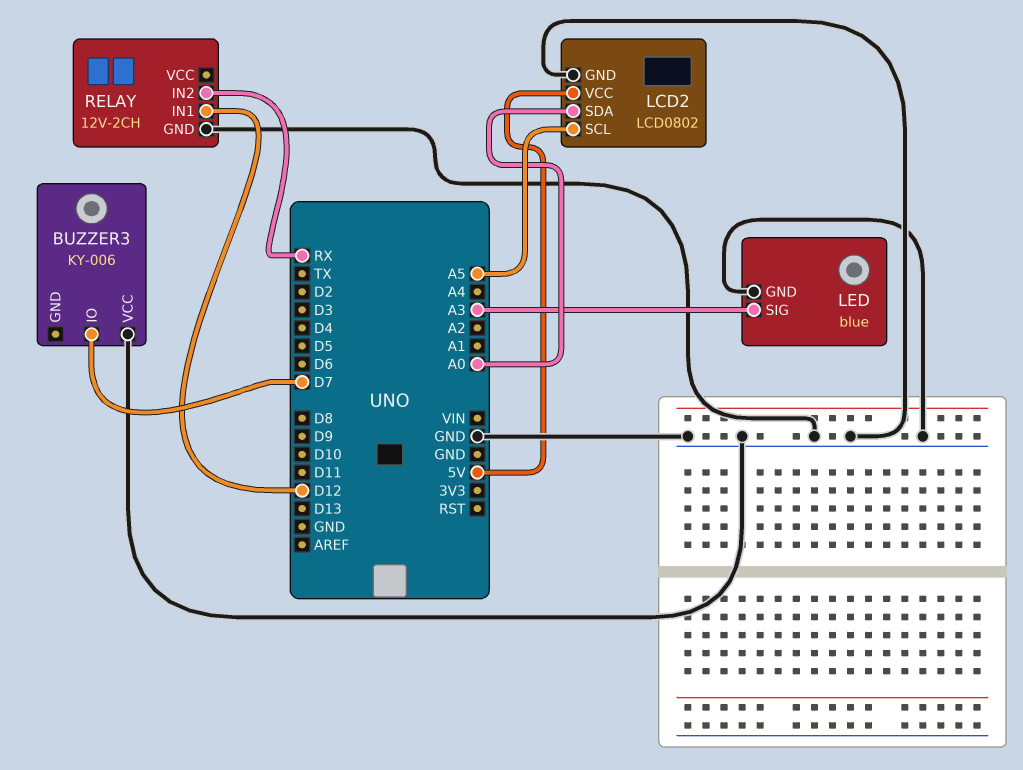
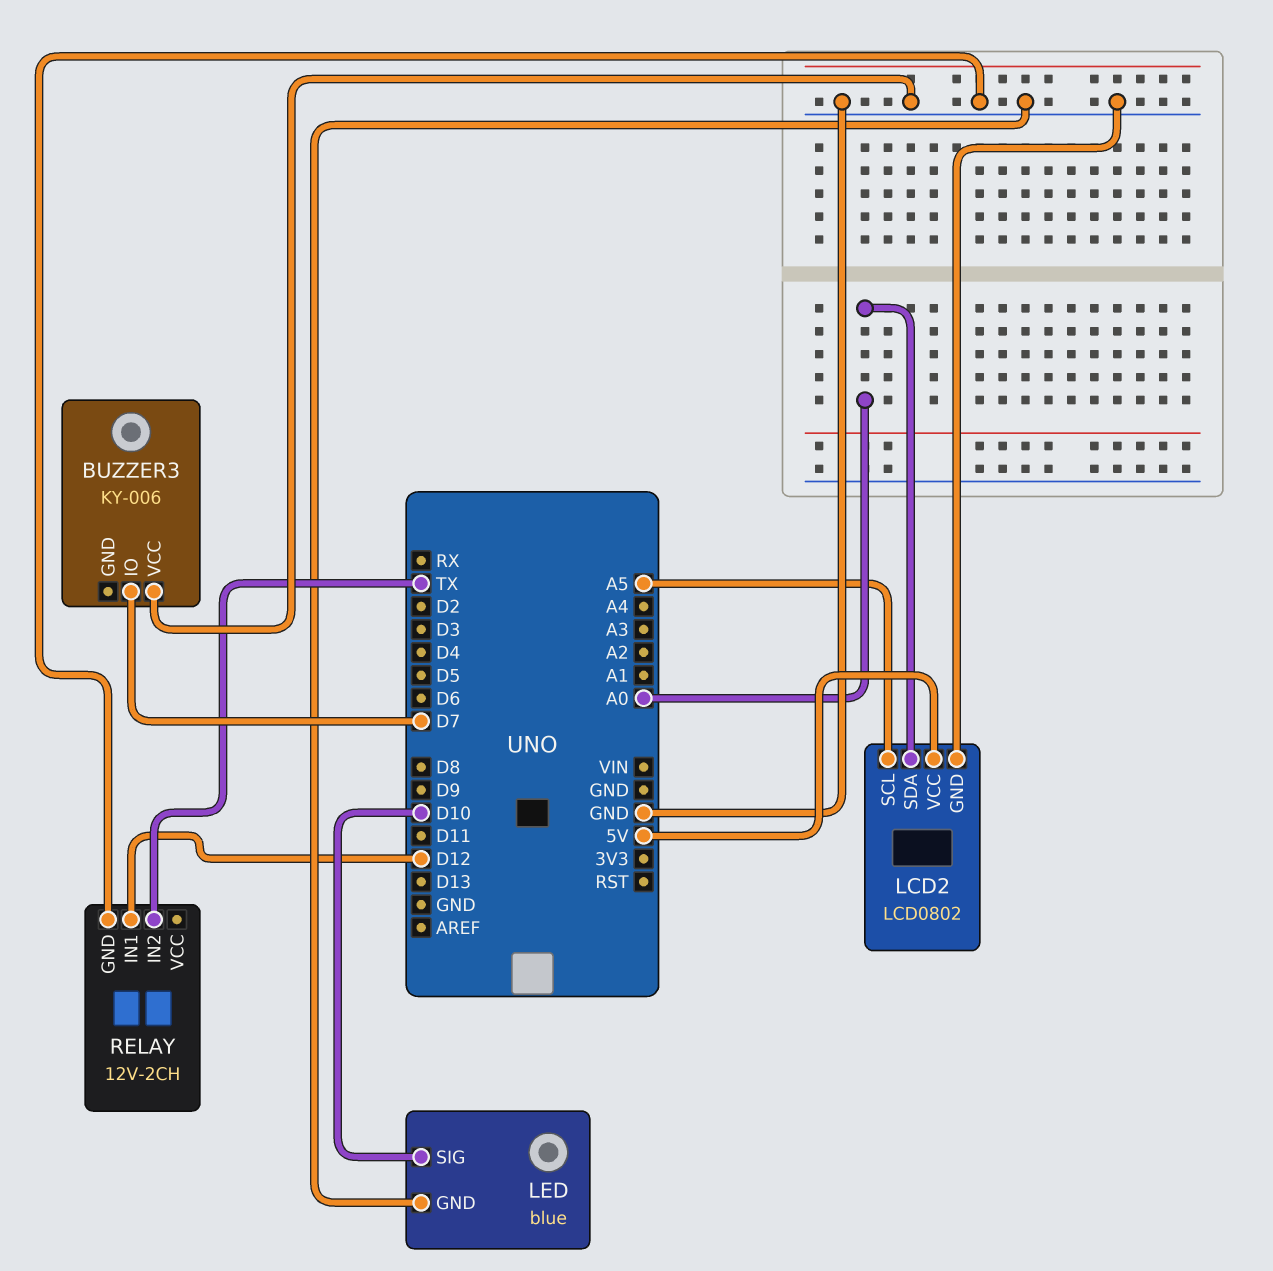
LED pin SIG: A3 -> D10
RELAY pin IN2: RX -> TX

